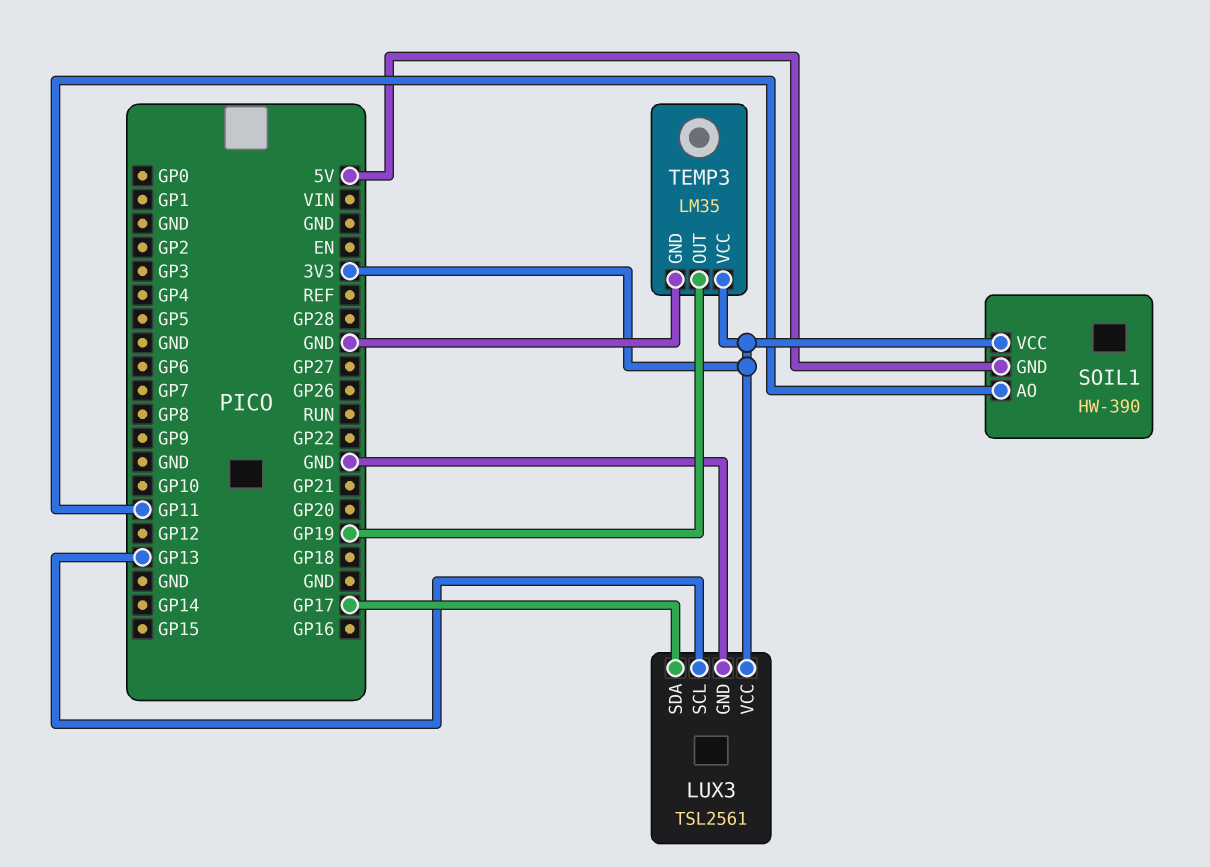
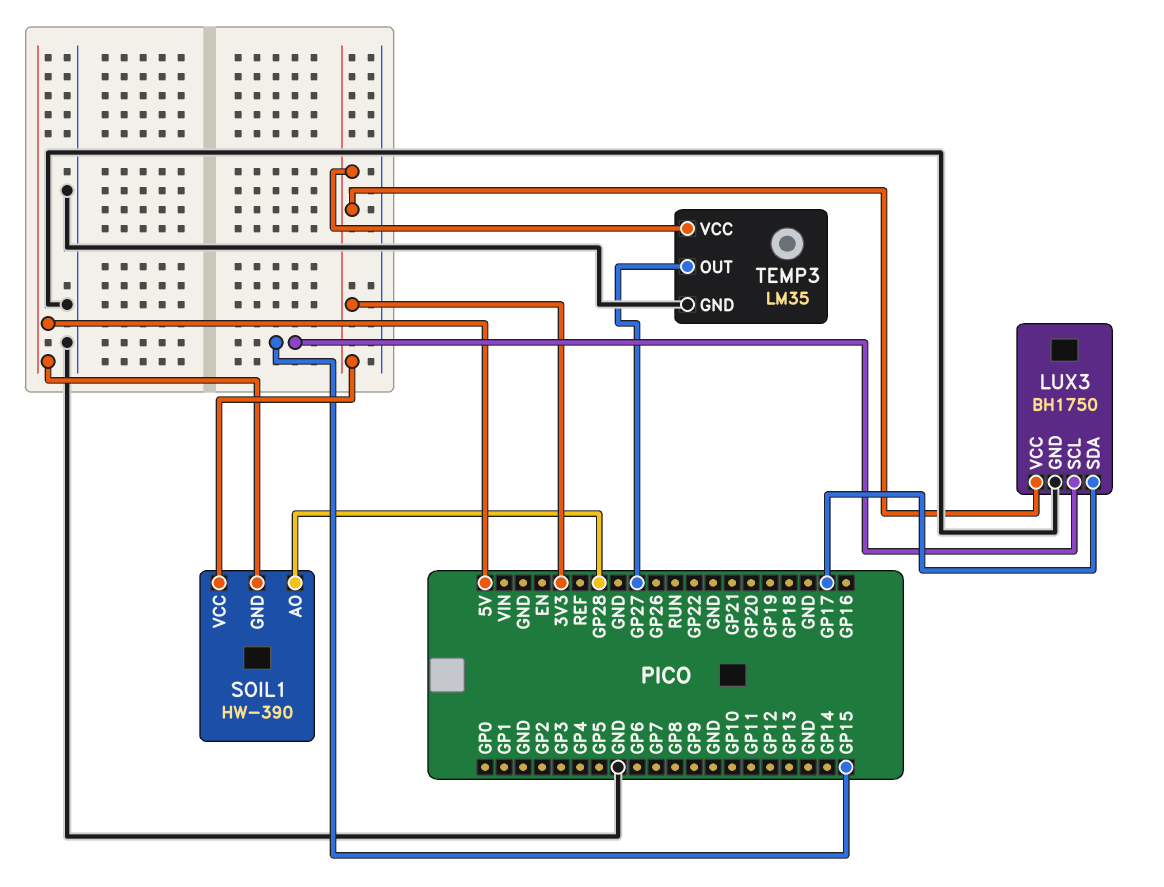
LUX3: TSL2561 -> BH1750
LUX3 pin SCL: GP13 -> GP15
SOIL1 pin AO: GP11 -> GP28
TEMP3 pin OUT: GP19 -> GP27

